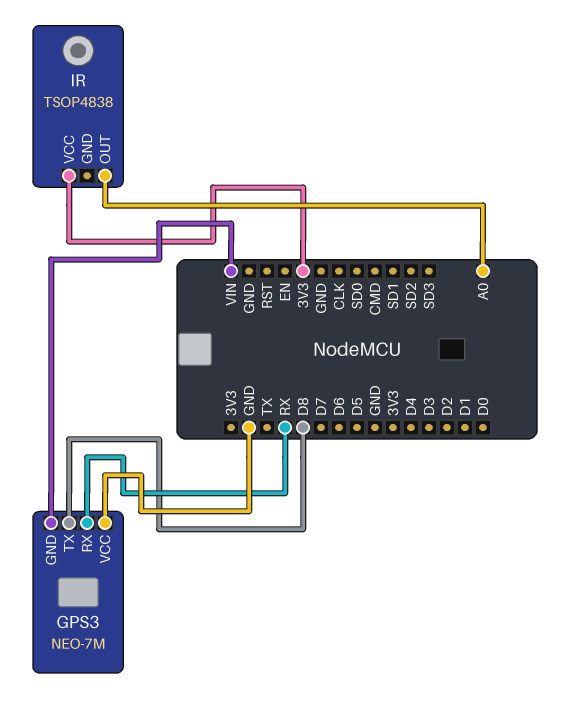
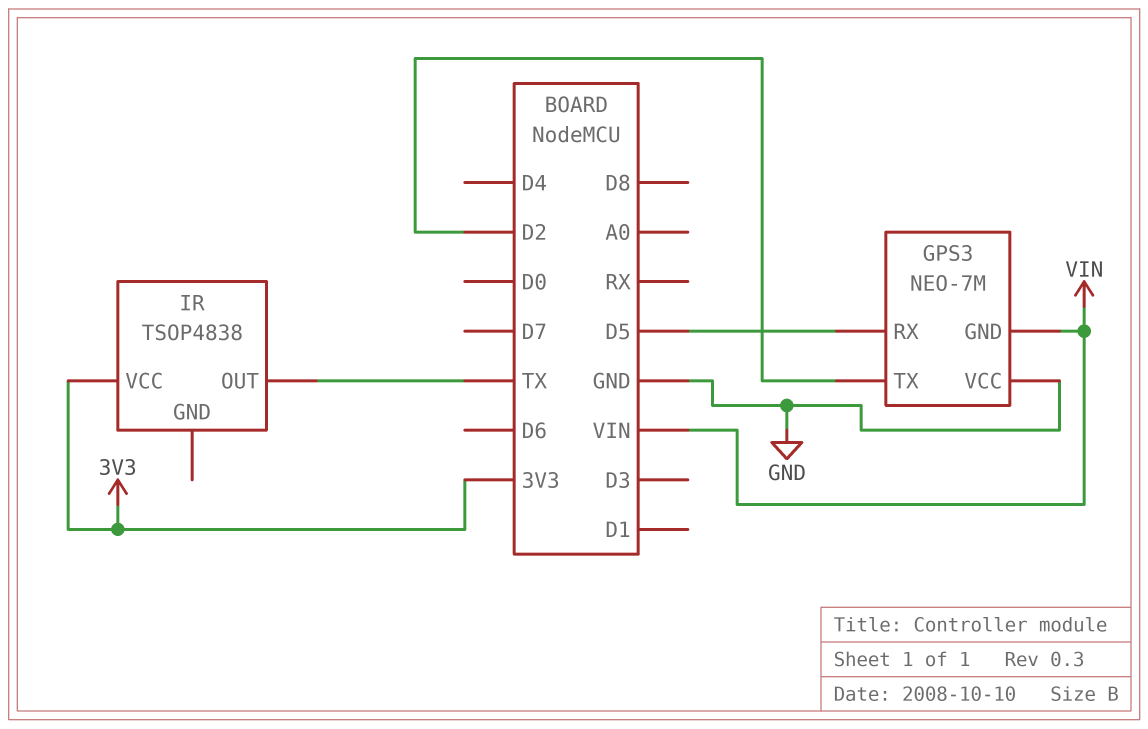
GPS3 pin RX: RX -> D5
GPS3 pin TX: D8 -> D2
IR pin OUT: A0 -> TX

